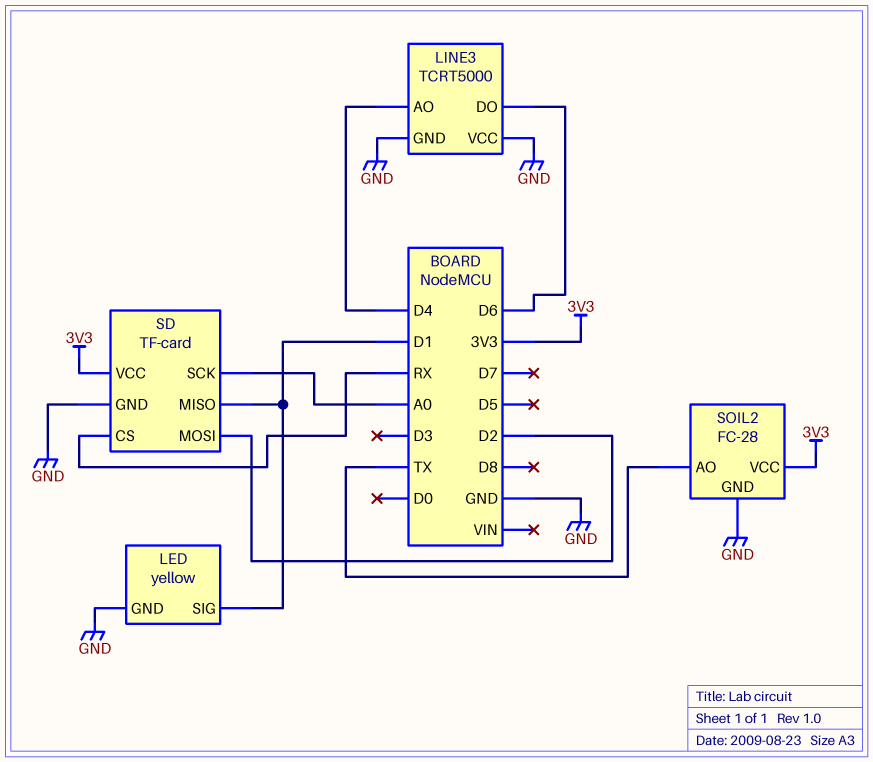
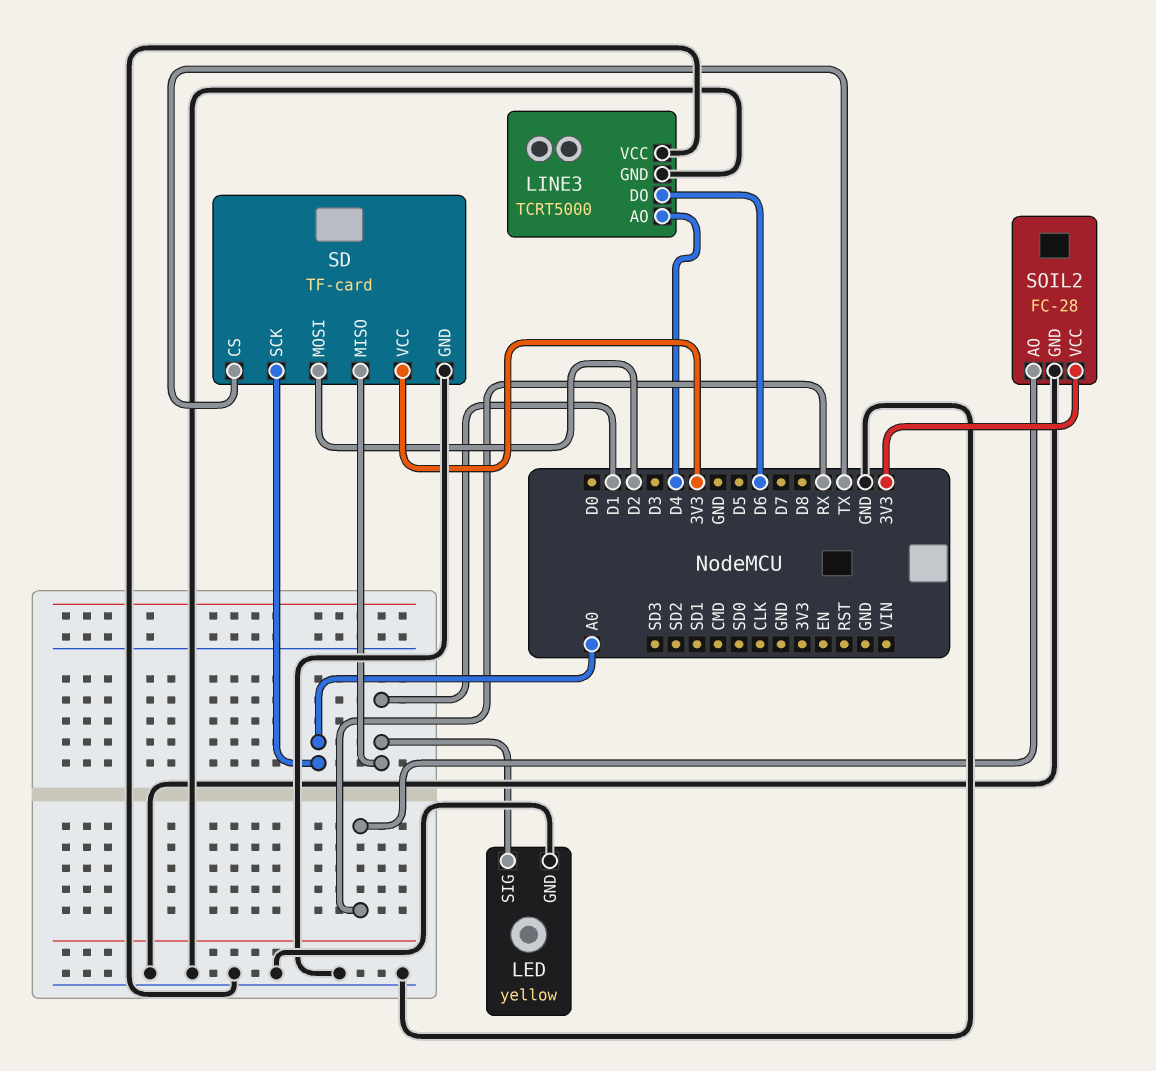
SD pin CS: RX -> TX
SOIL2 pin AO: TX -> RX

